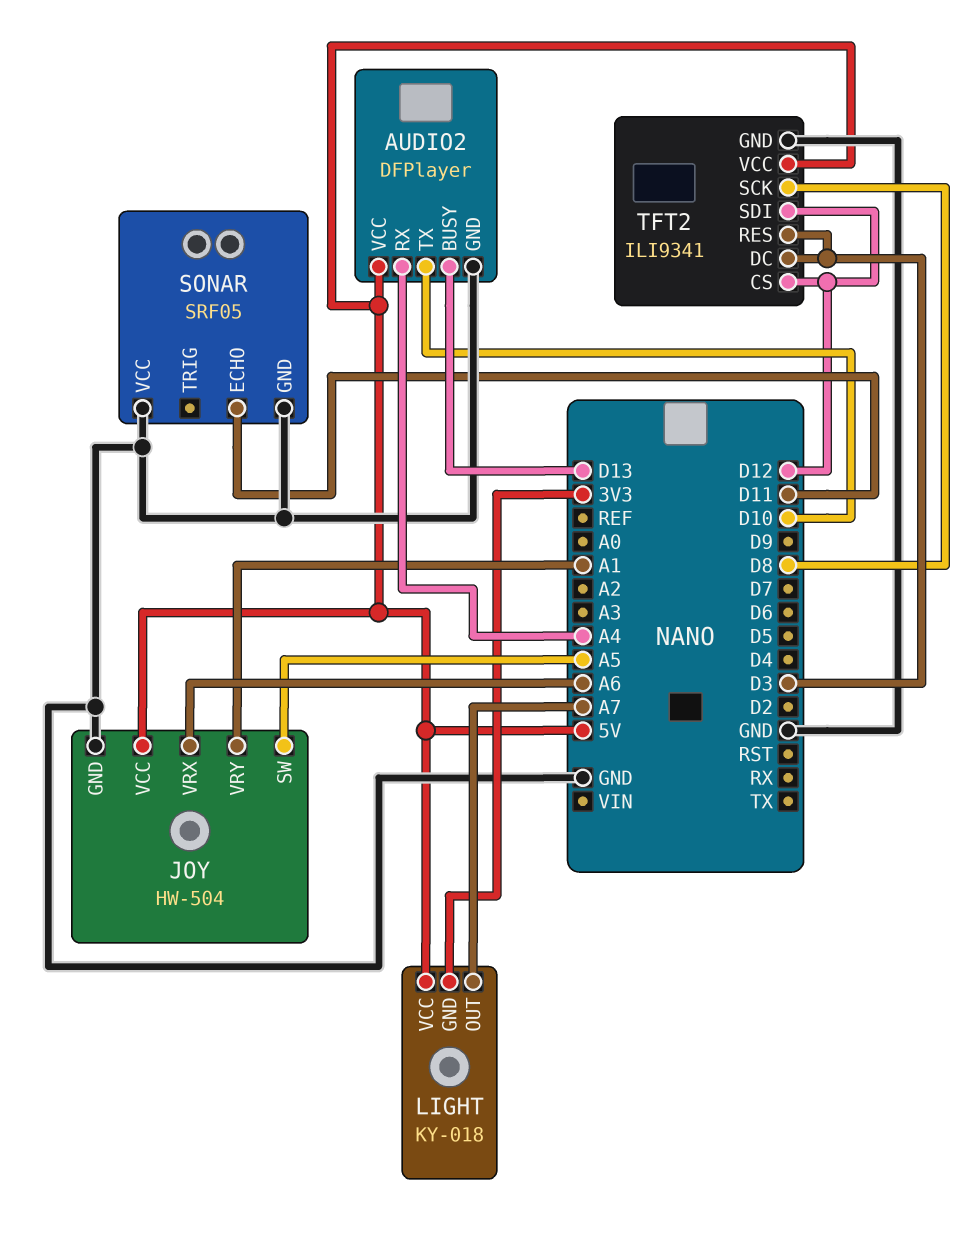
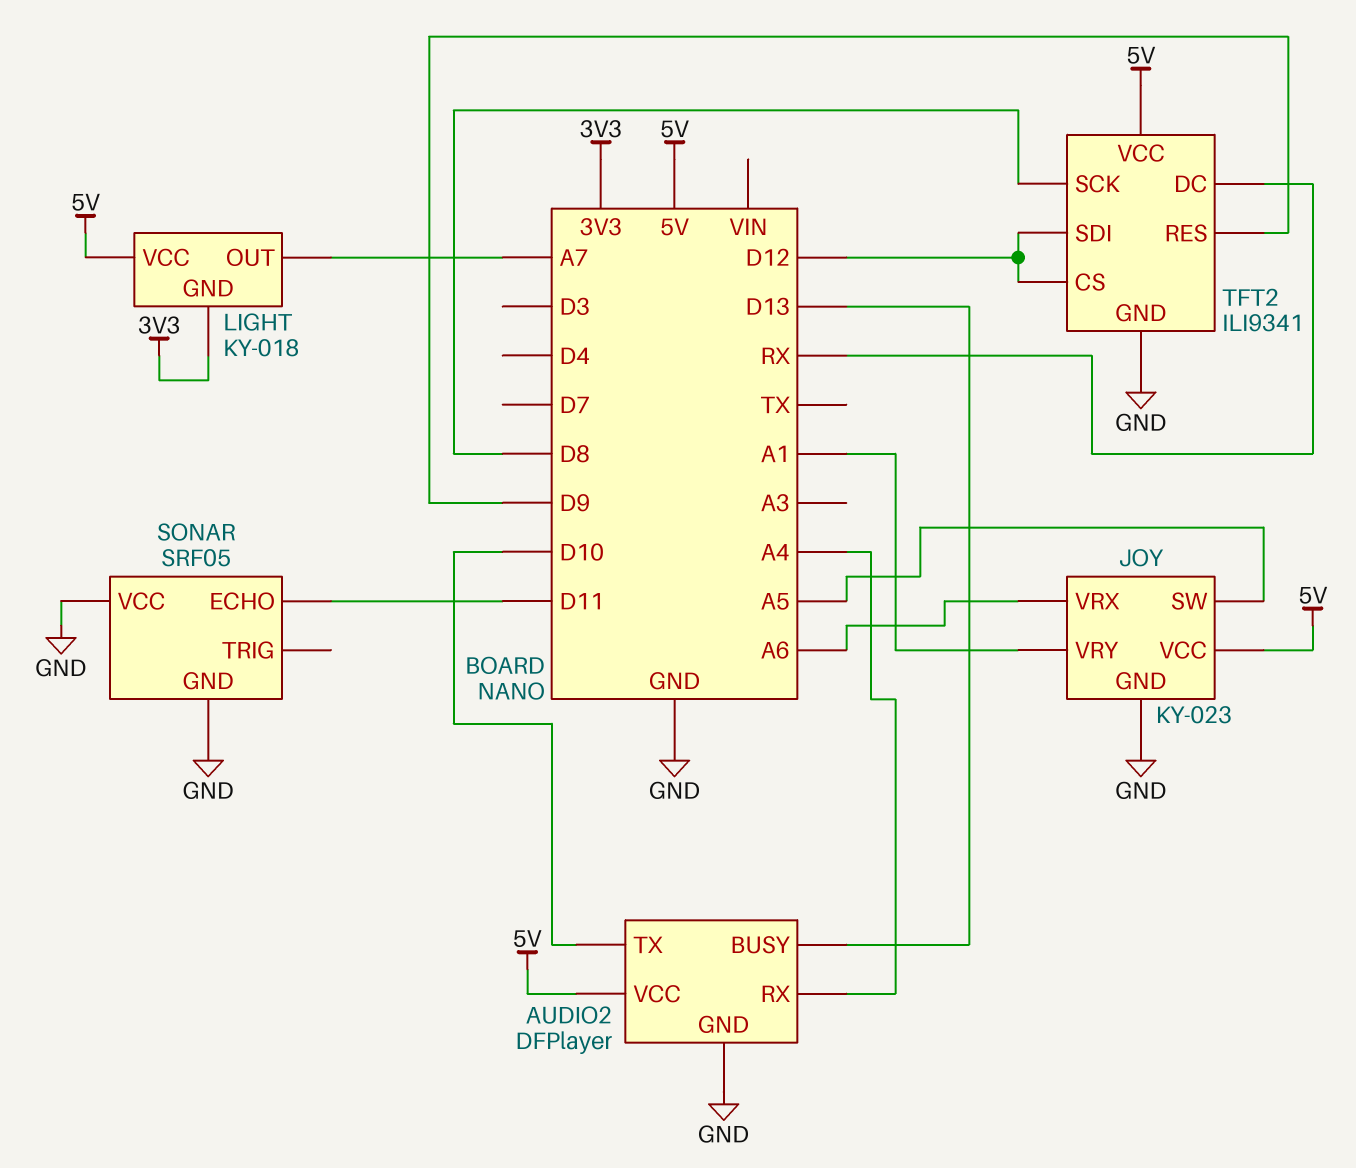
JOY: HW-504 -> KY-023
TFT2 pin DC: D3 -> RX
TFT2 pin RES: D3 -> D9

